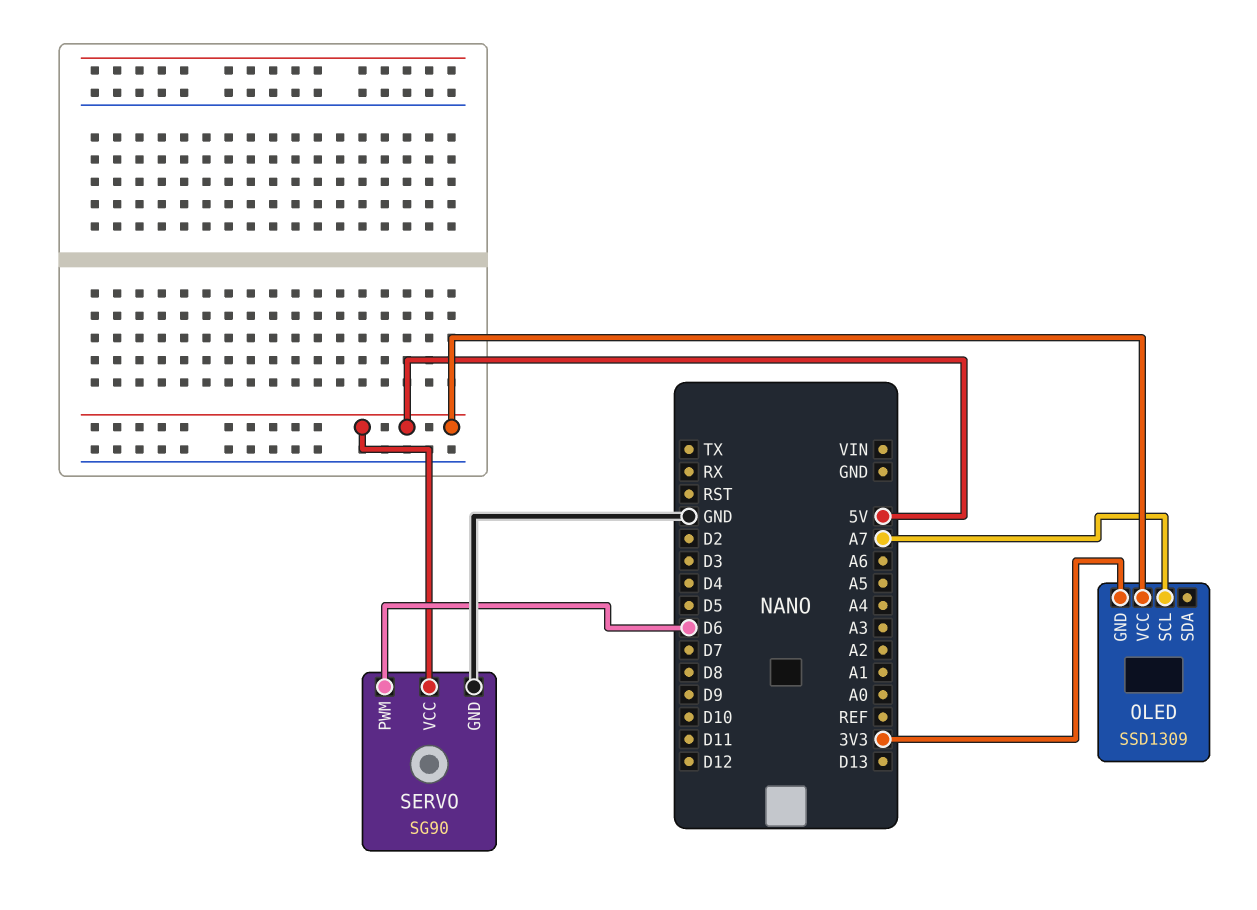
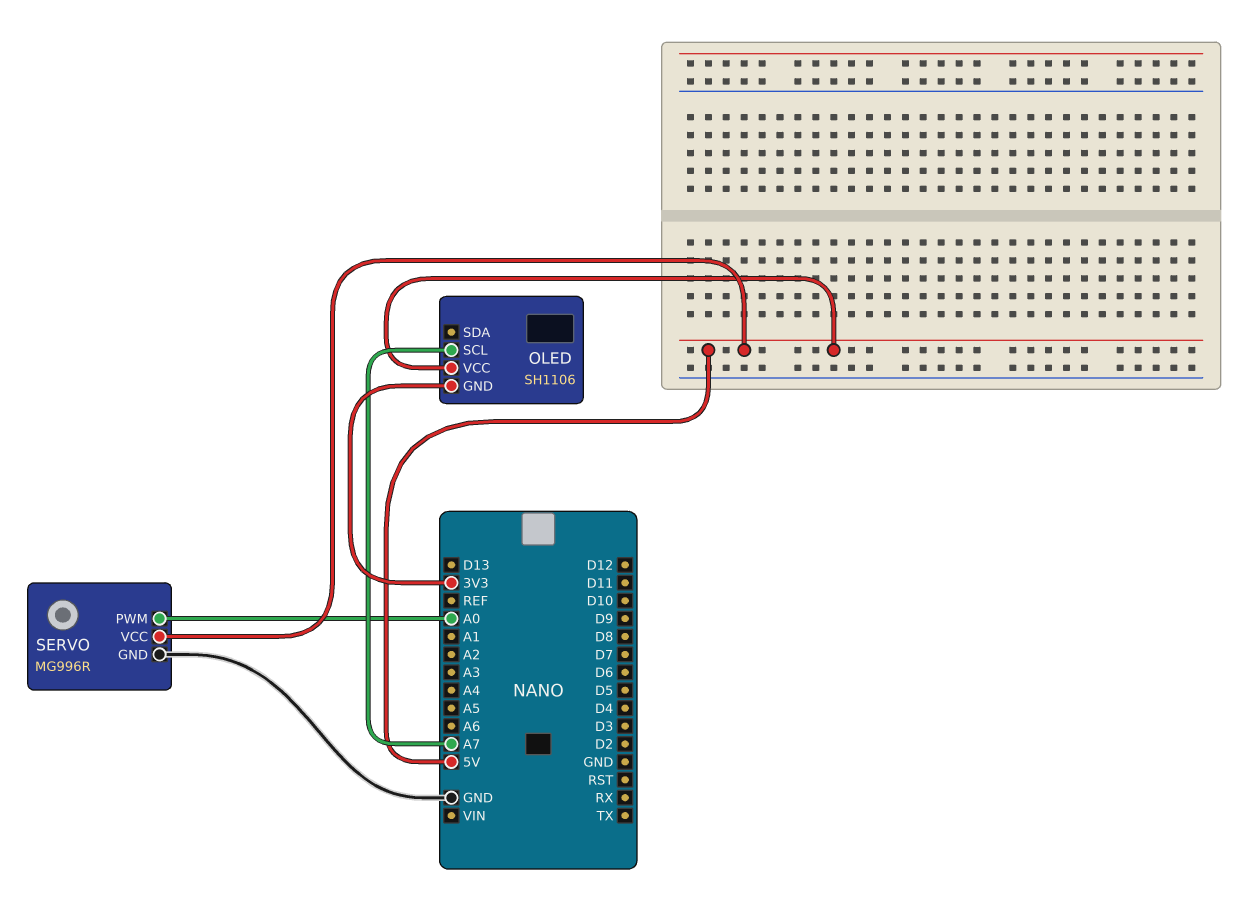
OLED: SSD1309 -> SH1106
SERVO: SG90 -> MG996R
SERVO pin PWM: D6 -> A0

